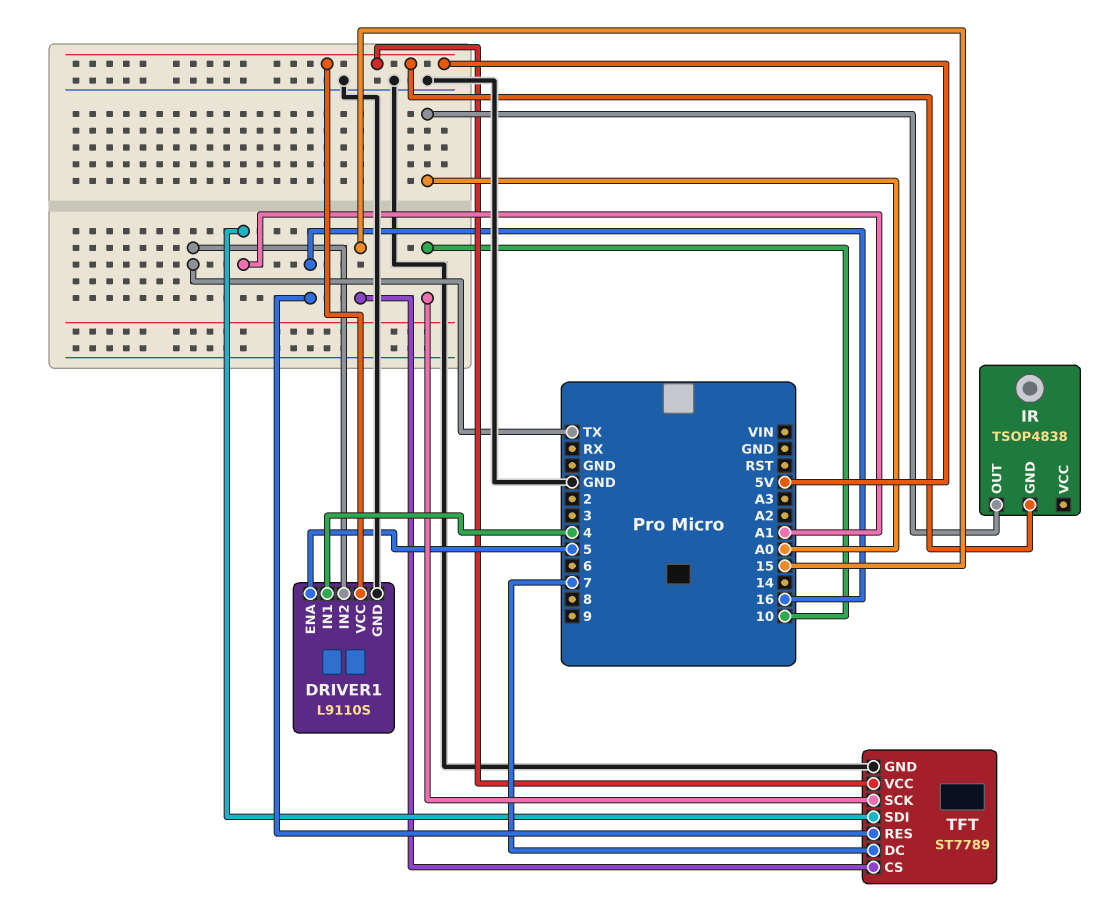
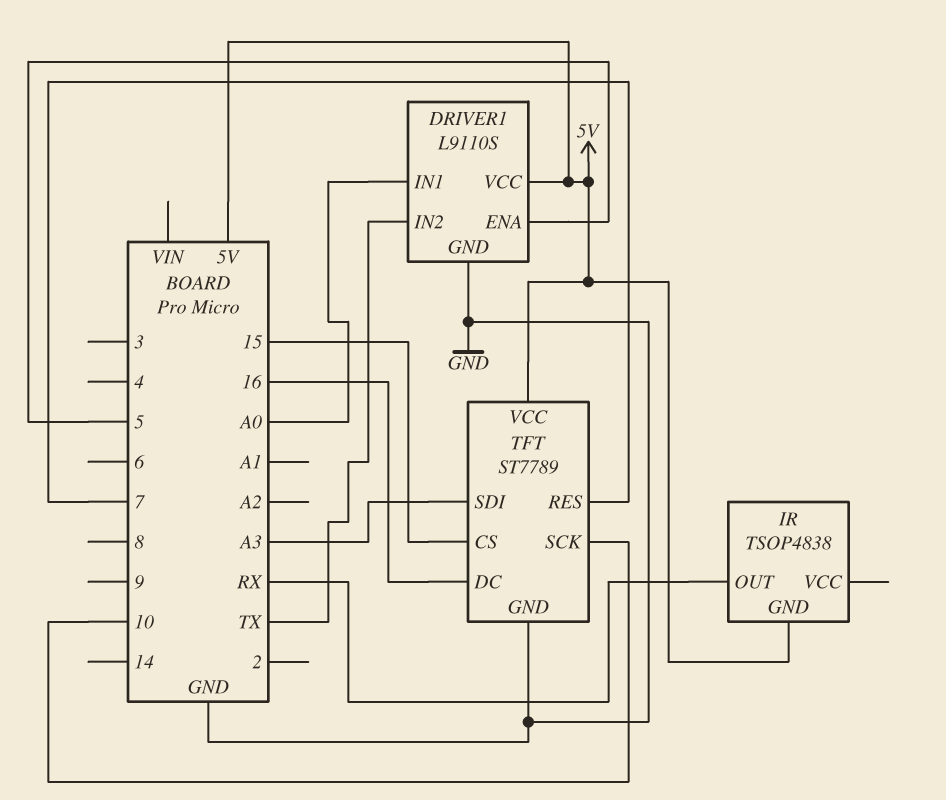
DRIVER1 pin IN1: 4 -> A0
IR pin OUT: A0 -> RX
TFT pin DC: 7 -> 16
TFT pin RES: 16 -> 7
TFT pin SDI: A1 -> A3

